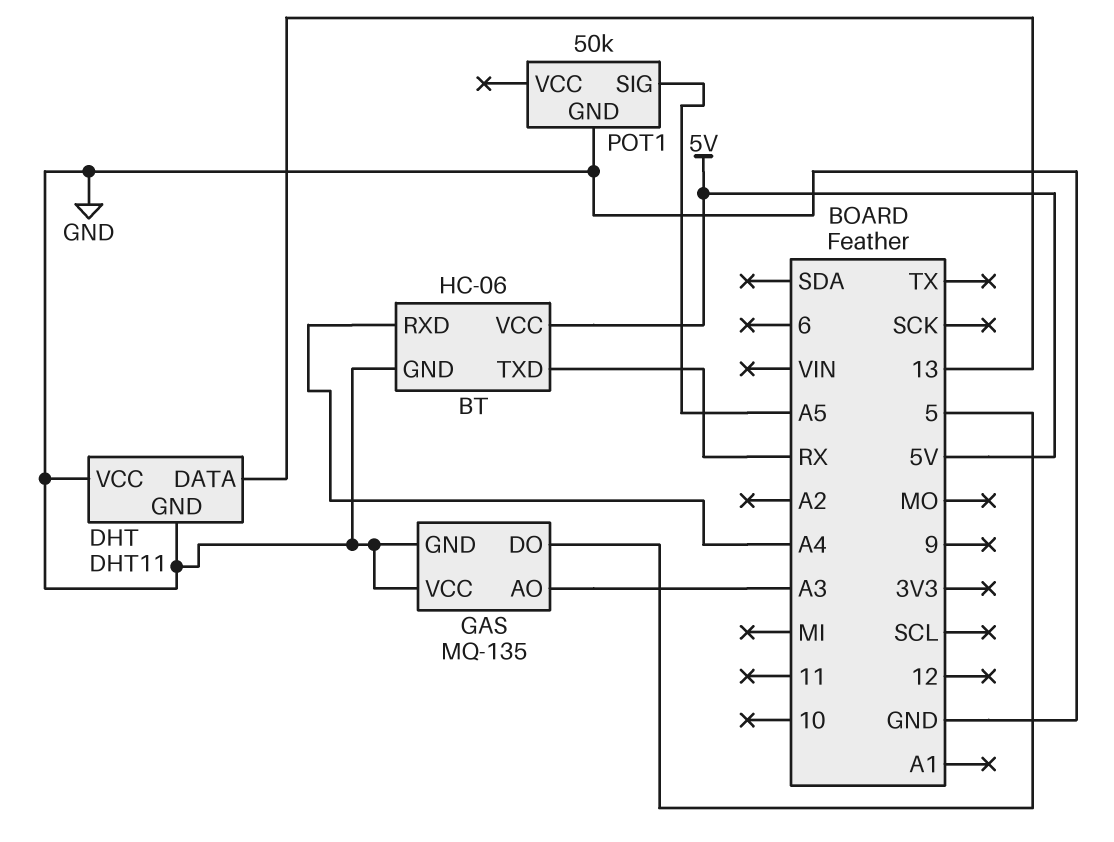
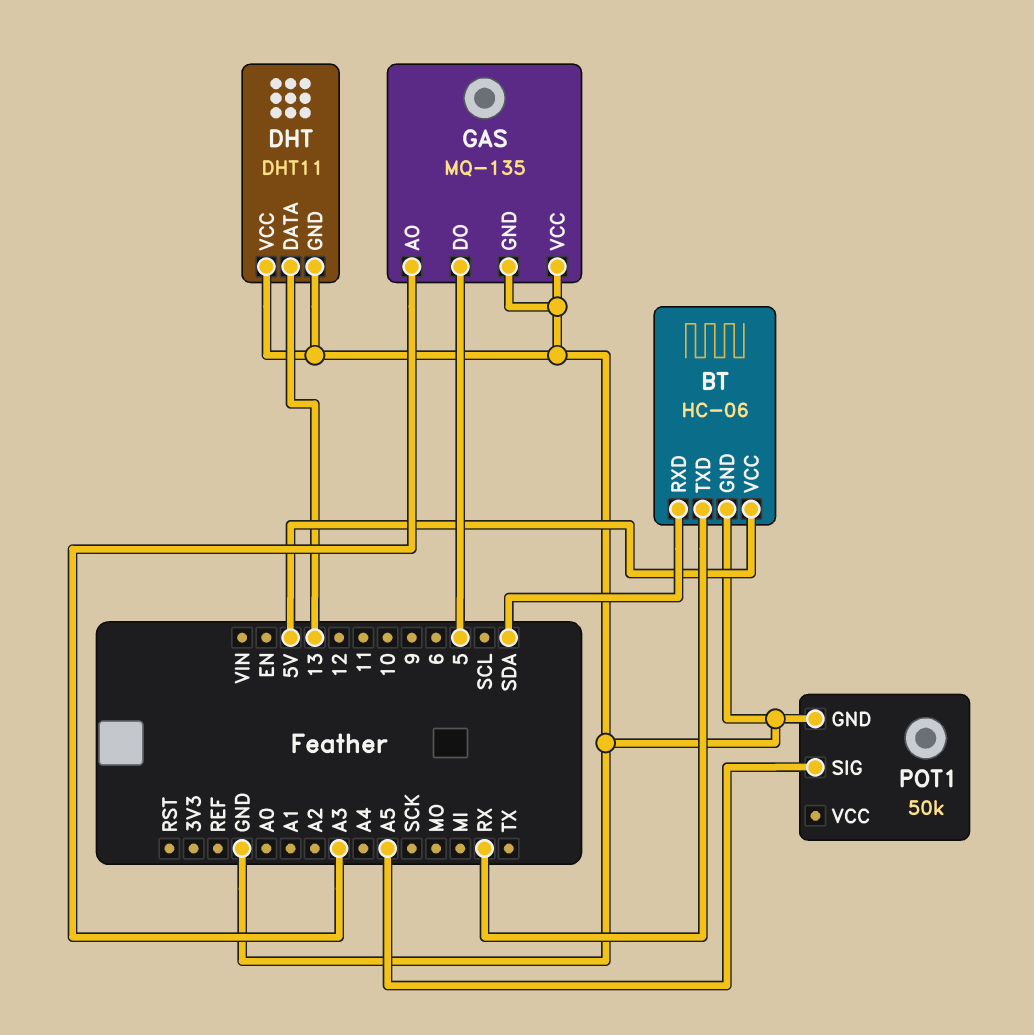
BT pin RXD: A4 -> SDA

